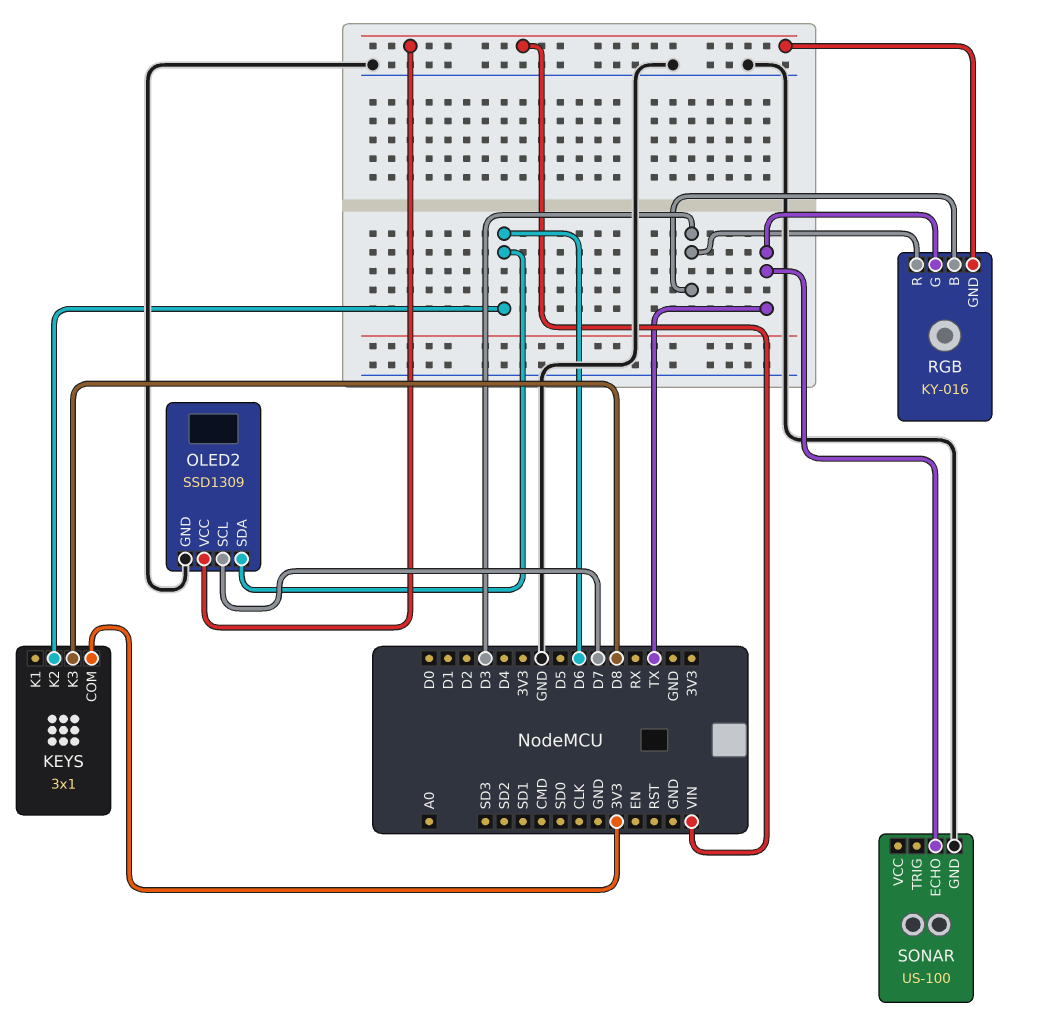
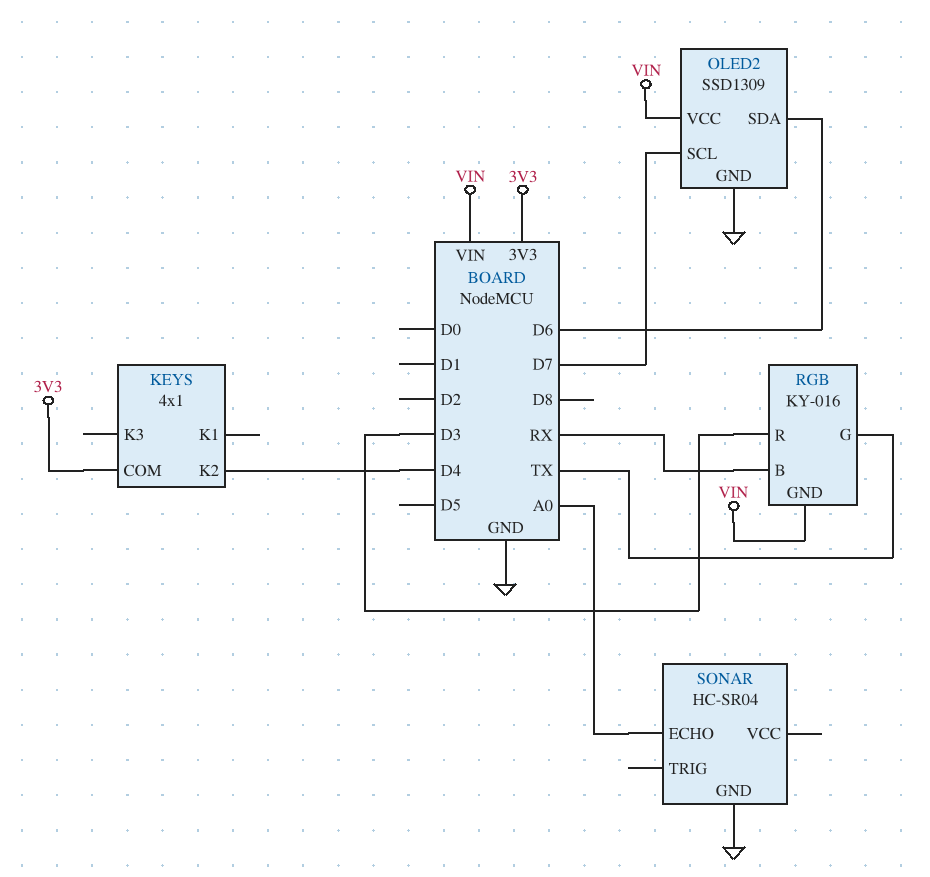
KEYS: 3x1 -> 4x1
KEYS pin K2: D6 -> D4
KEYS pin K3: D8 -> none
RGB pin B: D3 -> RX
SONAR: US-100 -> HC-SR04
SONAR pin ECHO: TX -> A0

